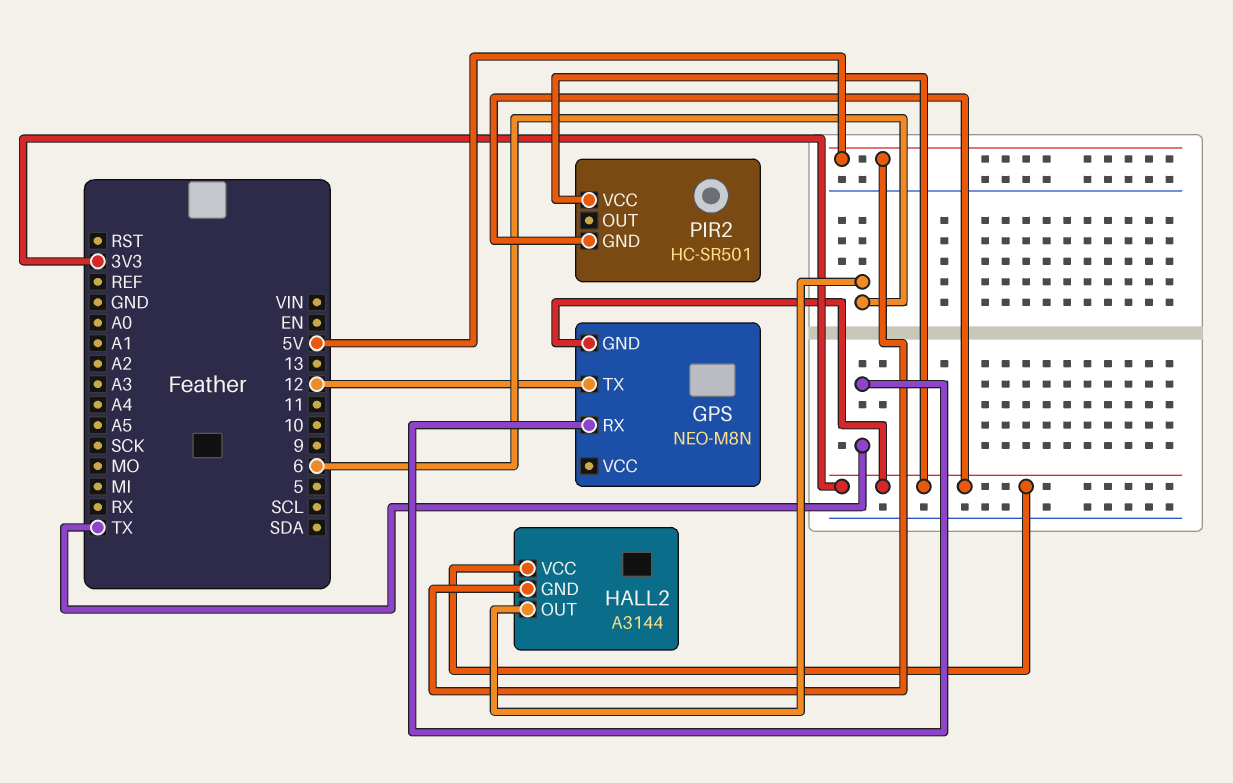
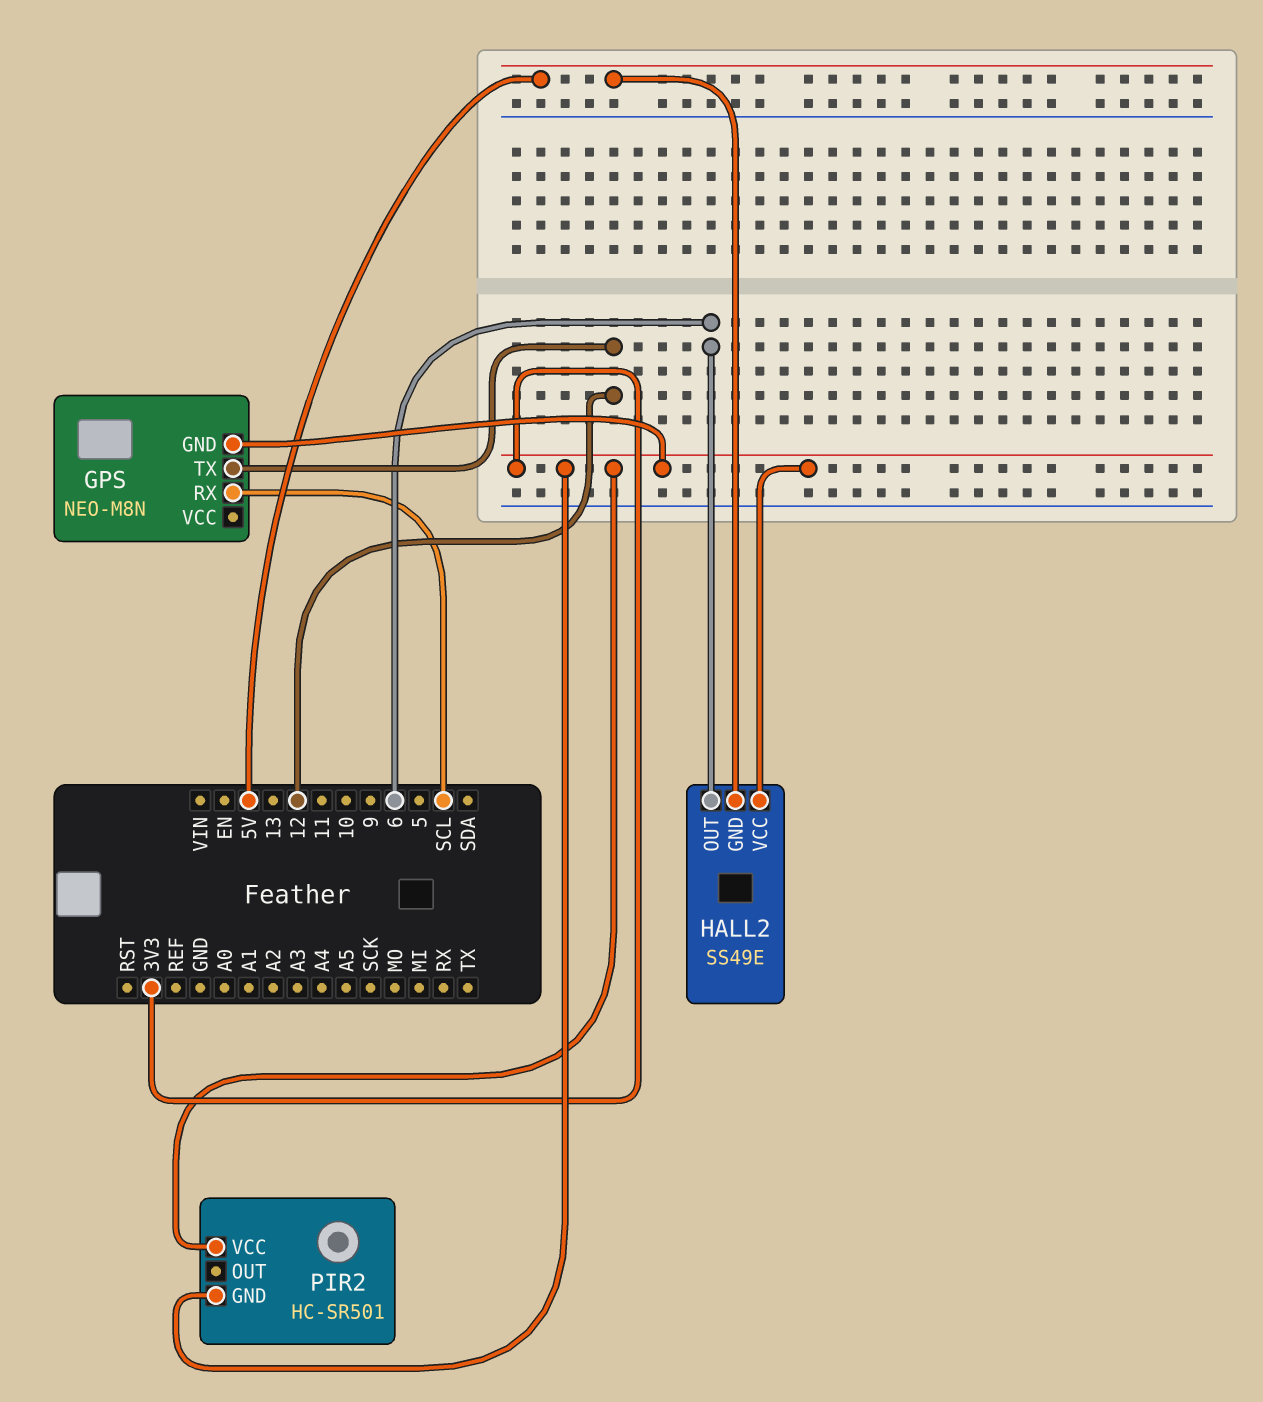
GPS pin RX: TX -> SCL
HALL2: A3144 -> SS49E

